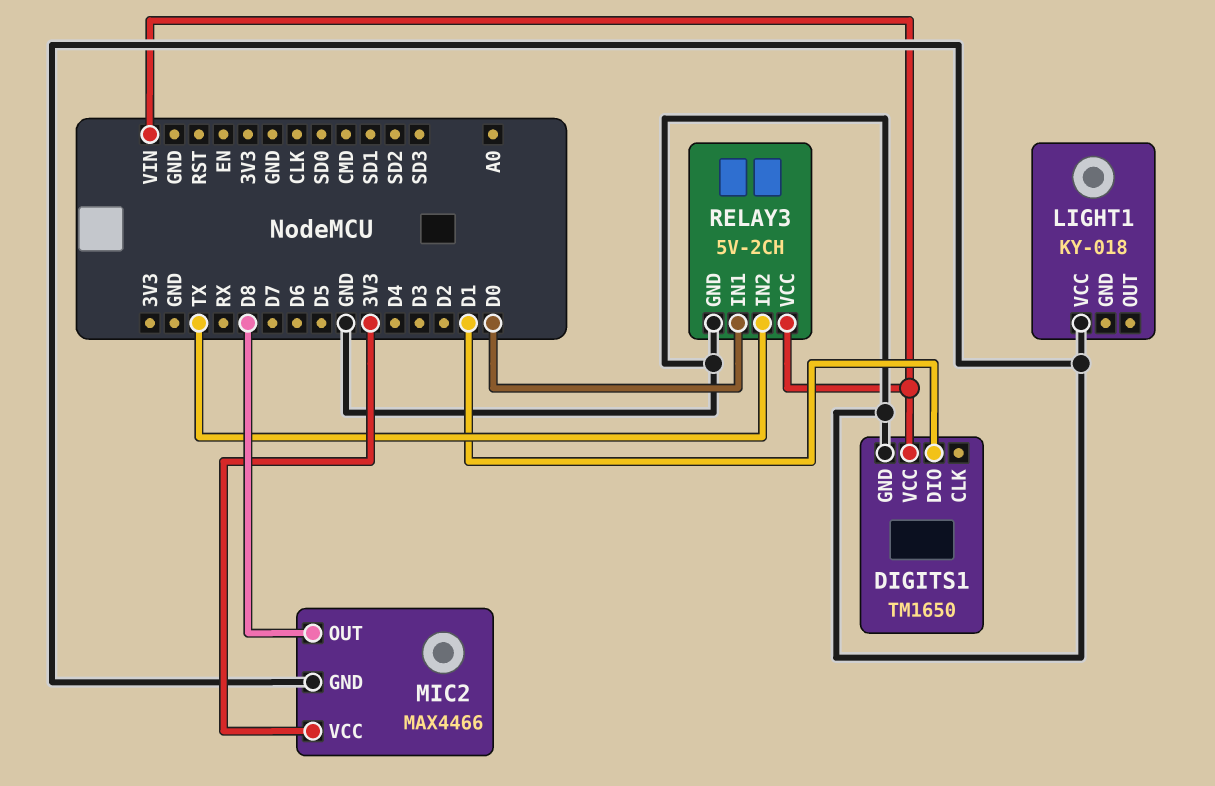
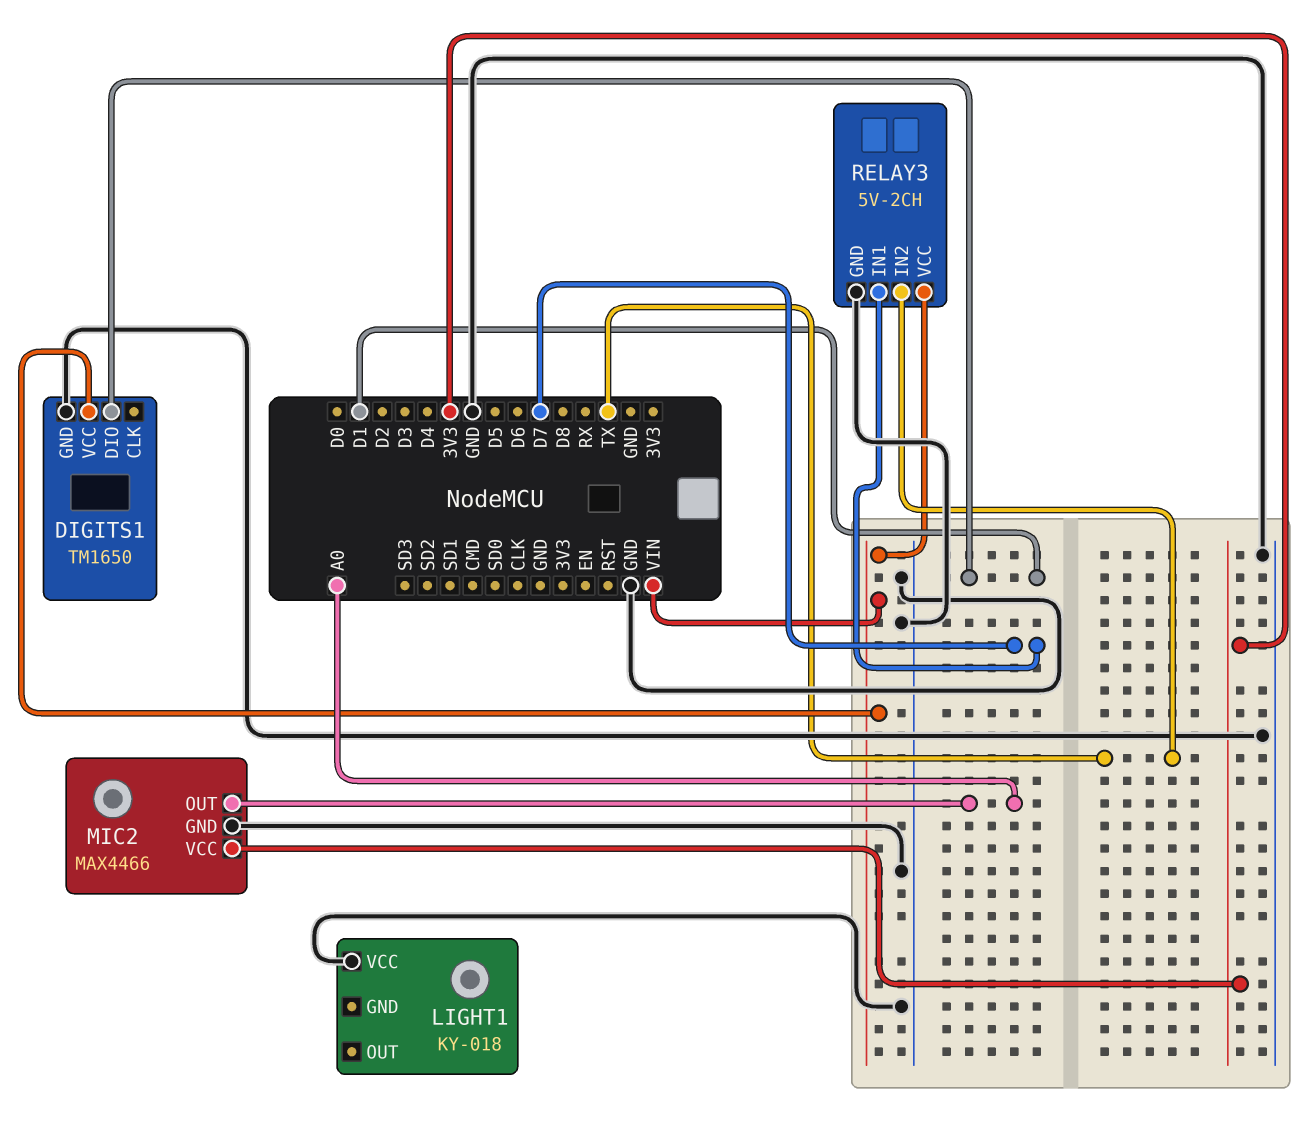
MIC2 pin OUT: D8 -> A0
RELAY3 pin IN1: D0 -> D7

